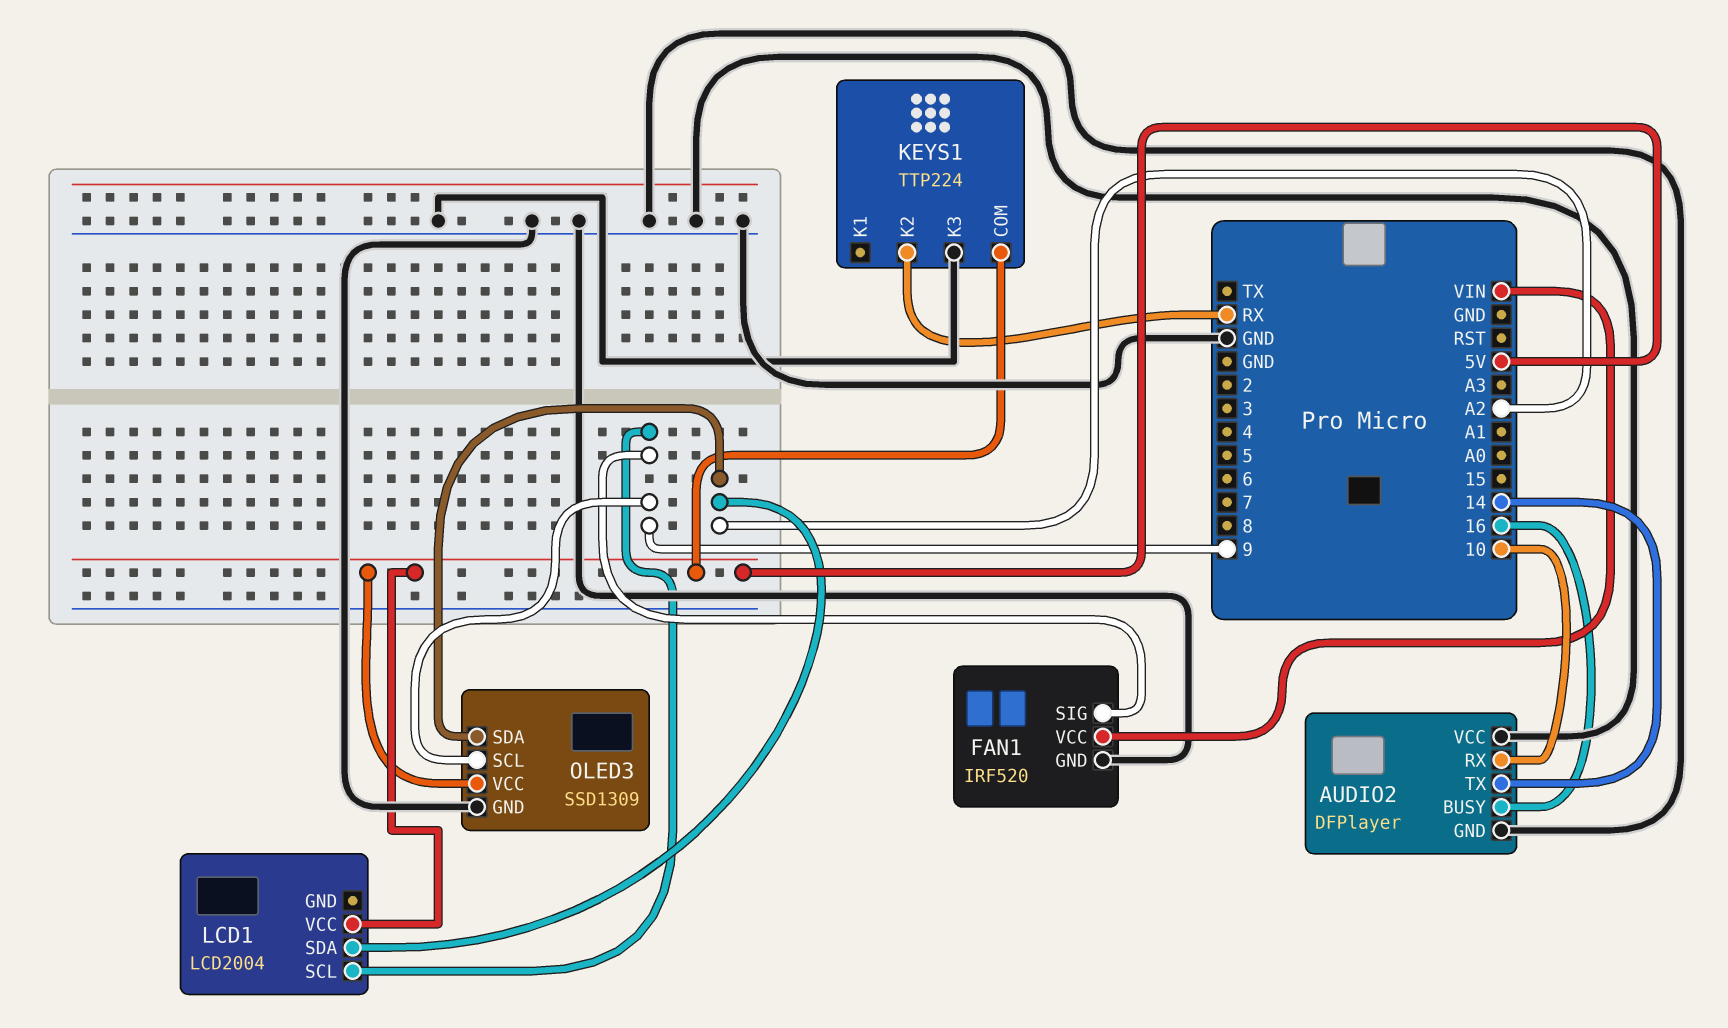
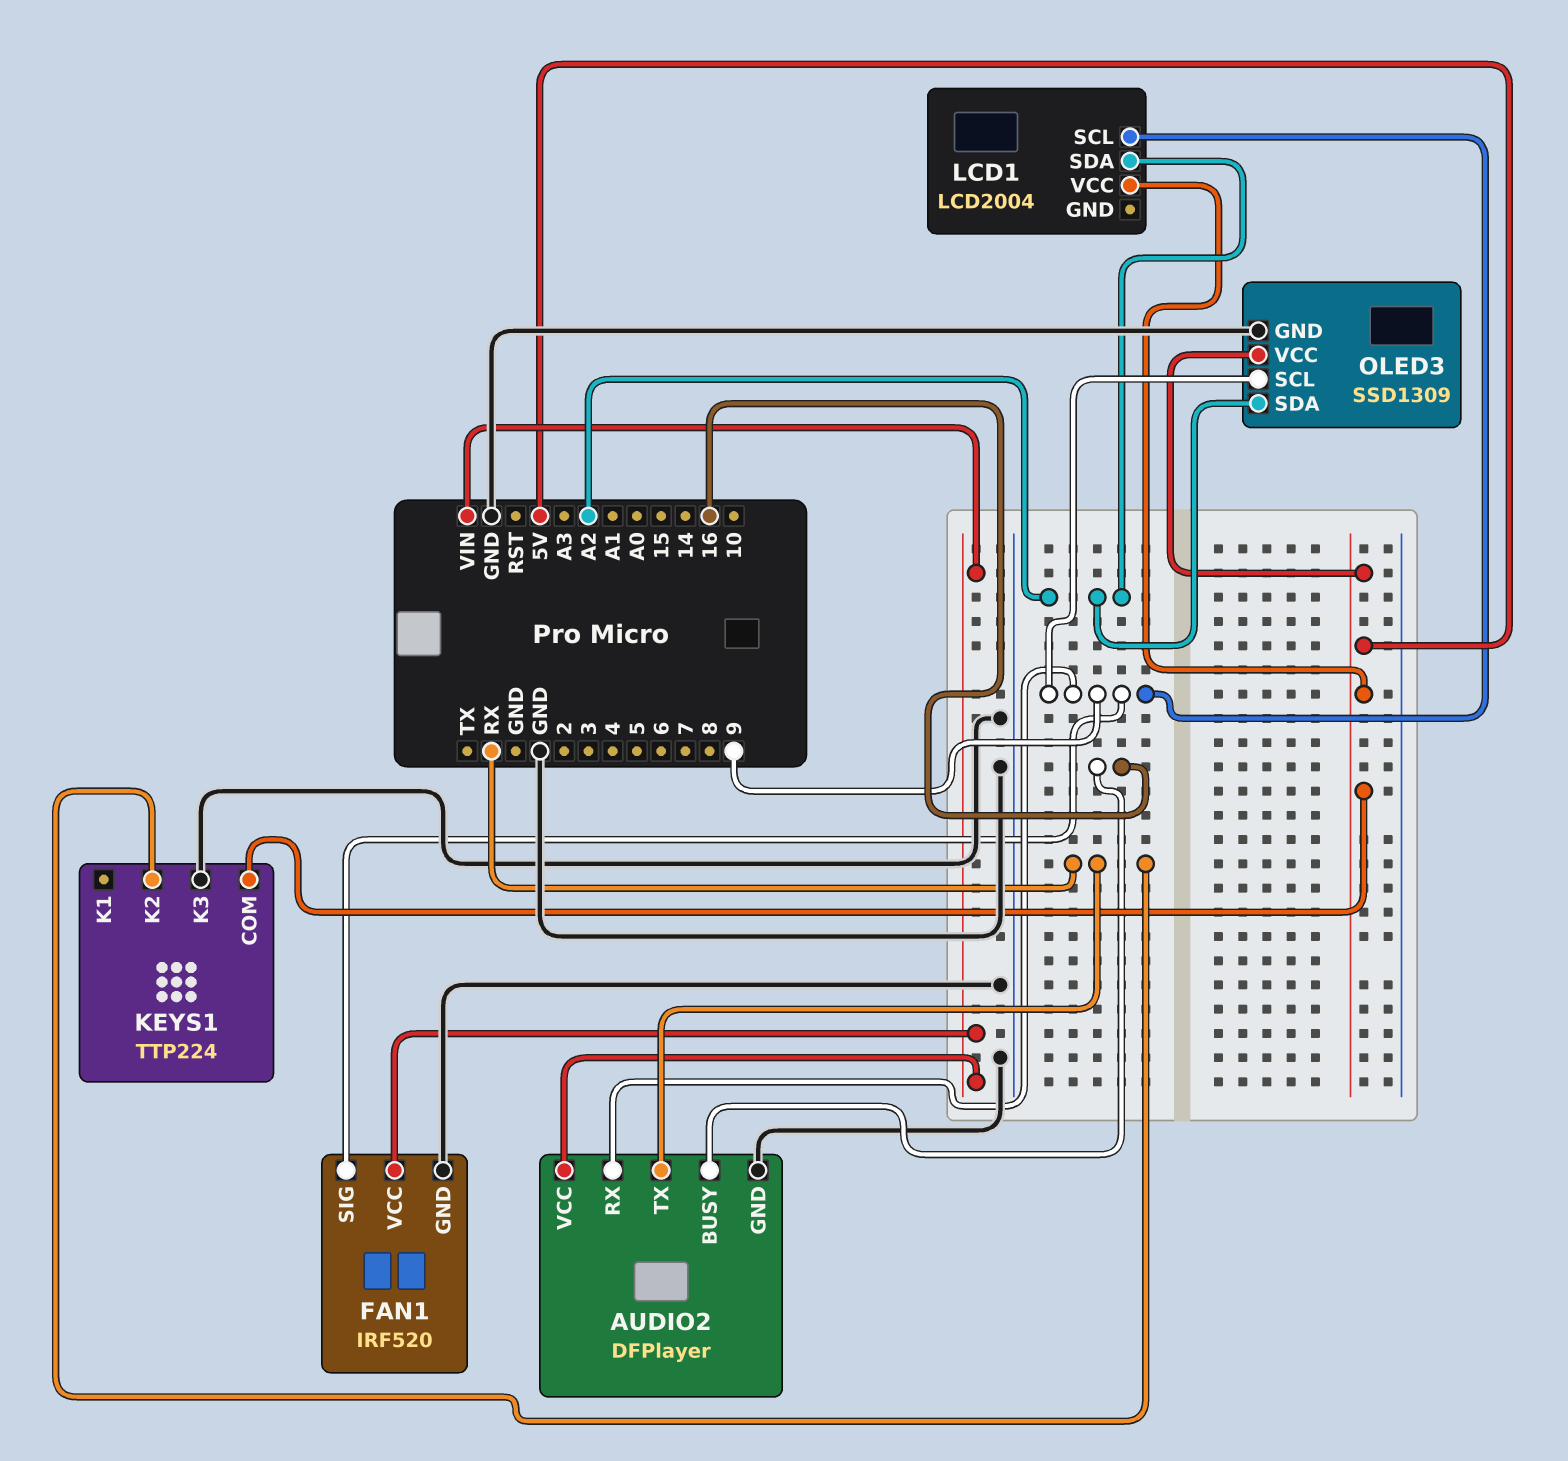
AUDIO2 pin RX: 10 -> 9
AUDIO2 pin TX: 14 -> RX
AUDIO2 pin VCC: GND -> VIN

